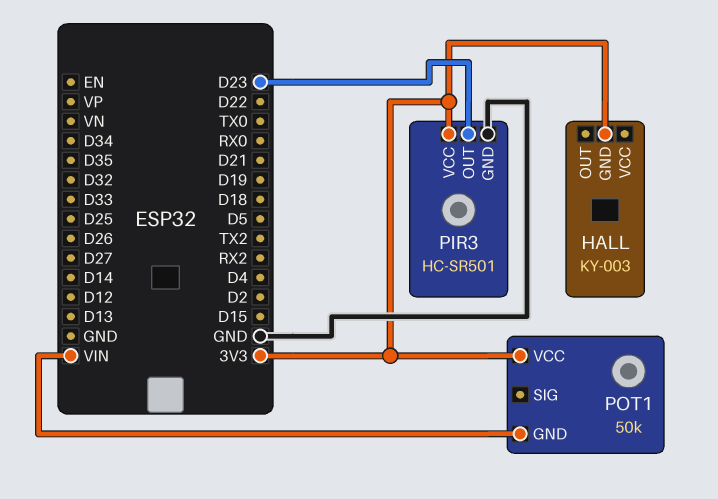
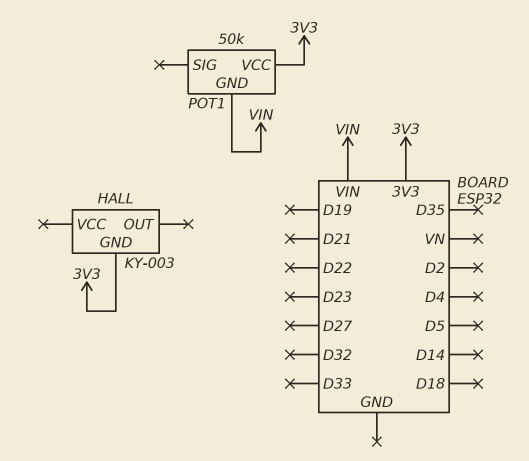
PIR3: HC-SR501 -> none
PIR3 pin GND: GND -> none
PIR3 pin OUT: D23 -> none
PIR3 pin VCC: 3V3 -> none

